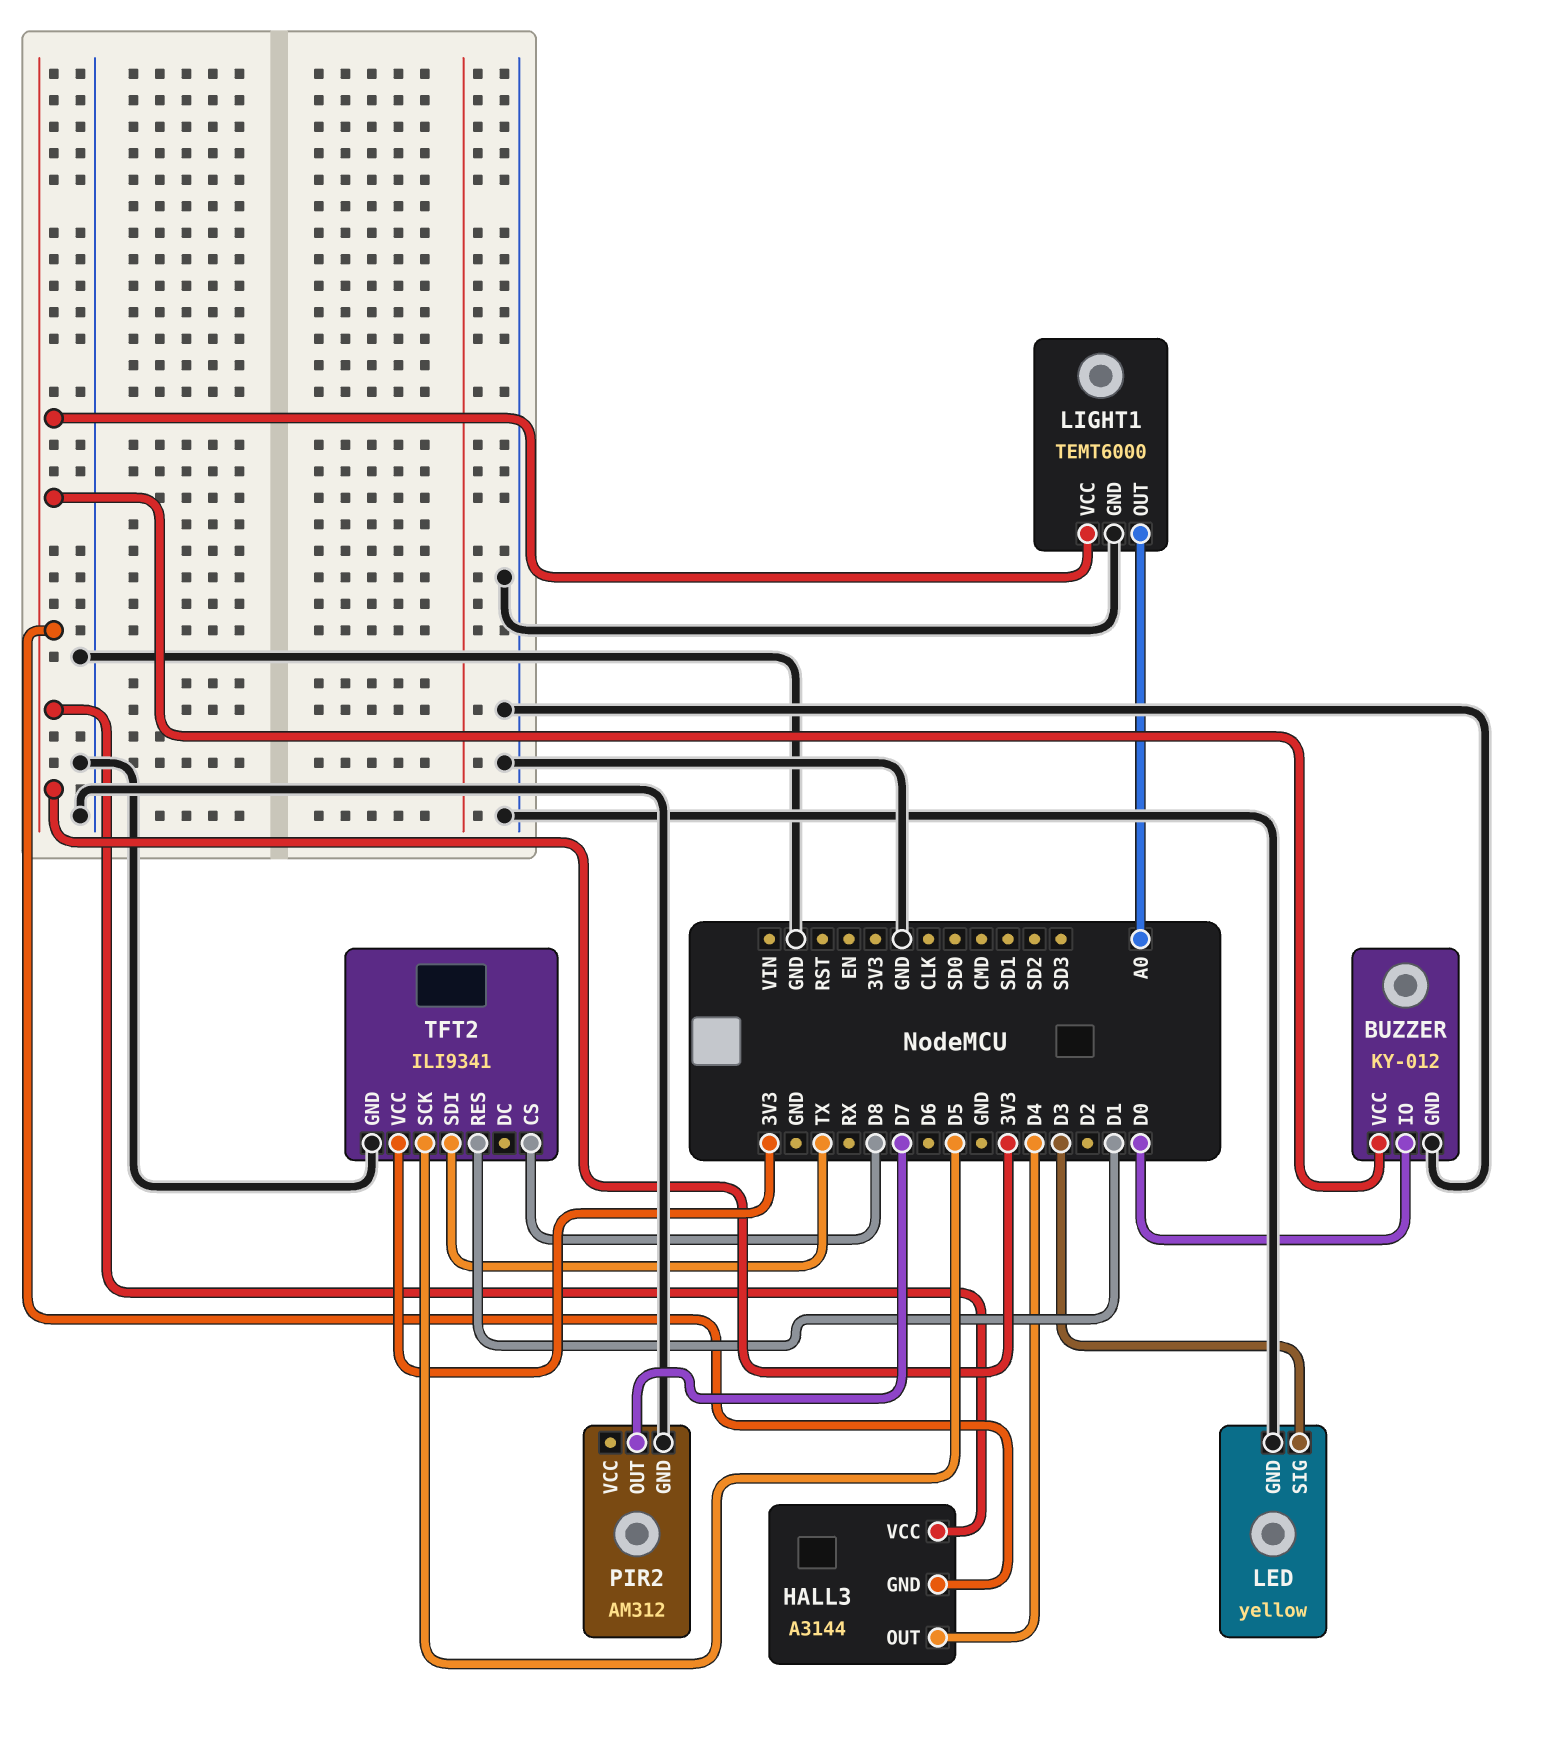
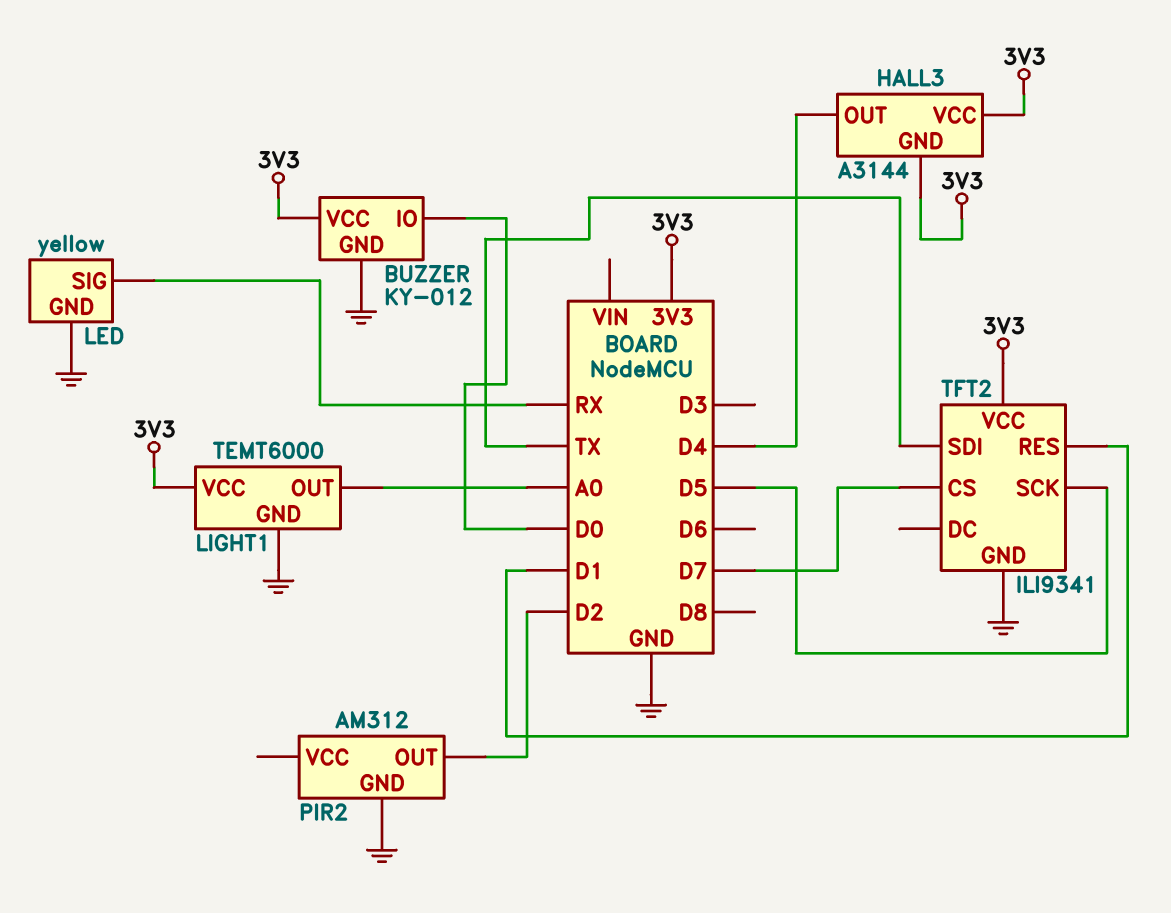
LED pin SIG: D3 -> RX
PIR2 pin OUT: D7 -> D2
TFT2 pin CS: D8 -> D7

